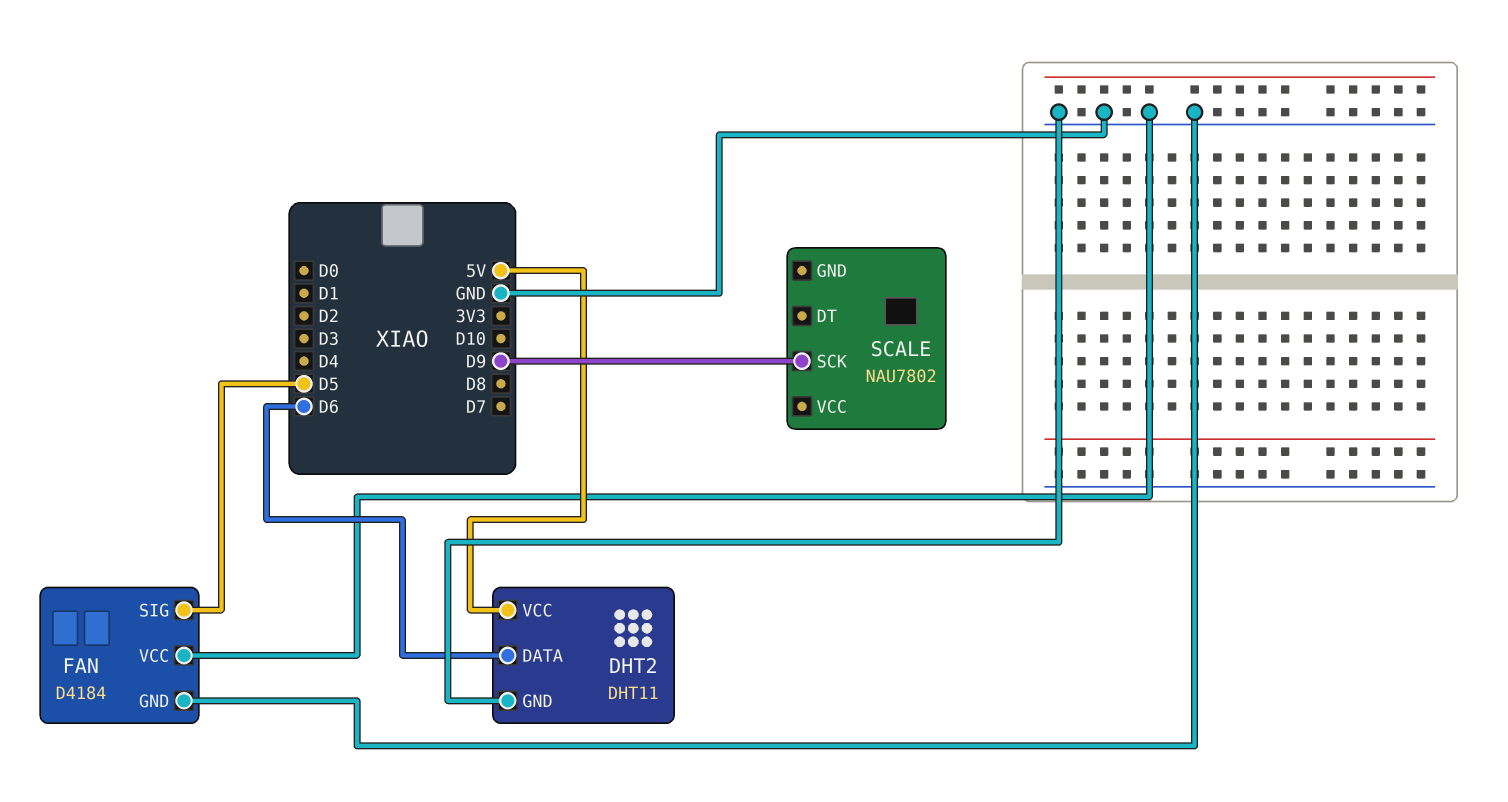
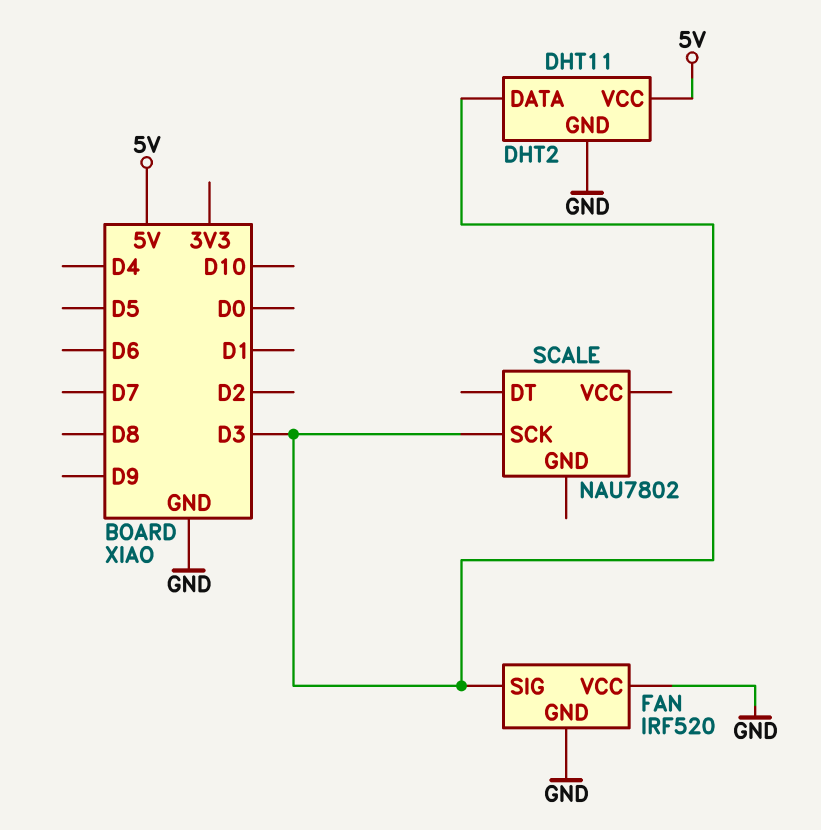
DHT2 pin DATA: D6 -> D3
FAN: D4184 -> IRF520
FAN pin SIG: D5 -> D3
SCALE pin SCK: D9 -> D3

